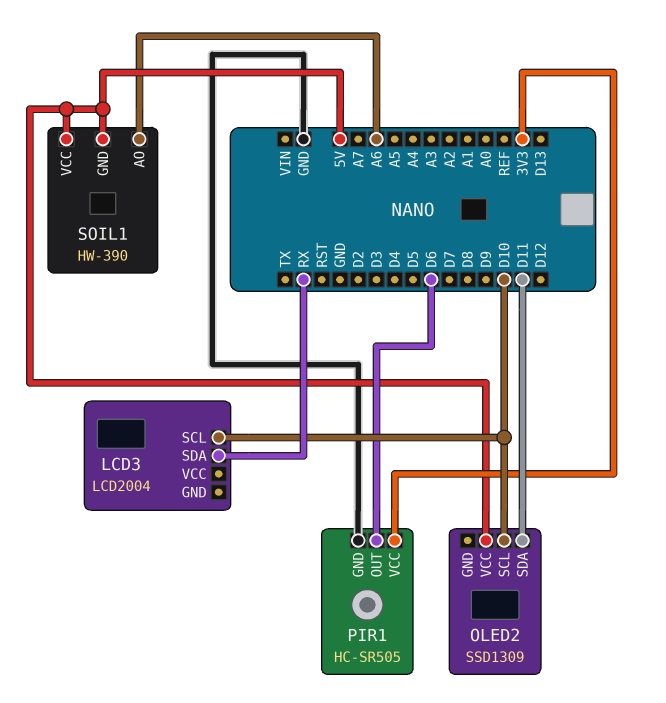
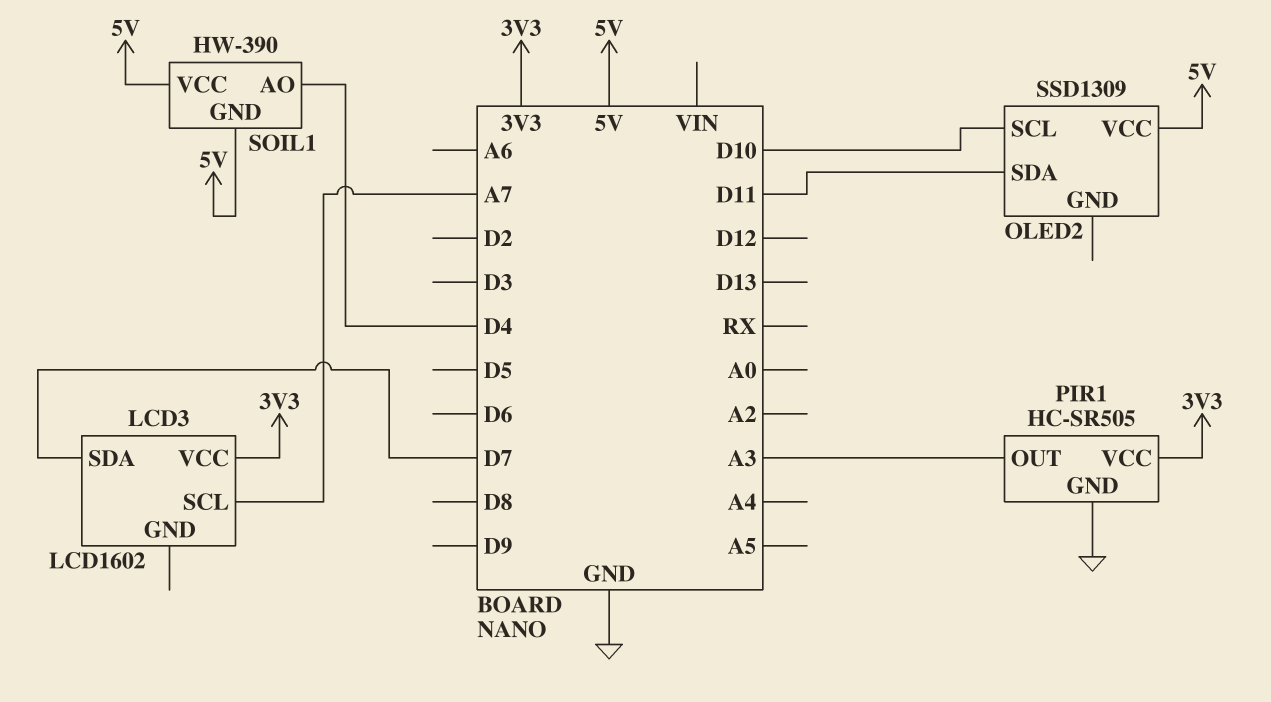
LCD3: LCD2004 -> LCD1602
LCD3 pin SCL: D10 -> A7
LCD3 pin SDA: RX -> D7
LCD3 pin VCC: none -> 3V3
PIR1 pin OUT: D6 -> A3
SOIL1 pin AO: A6 -> D4

